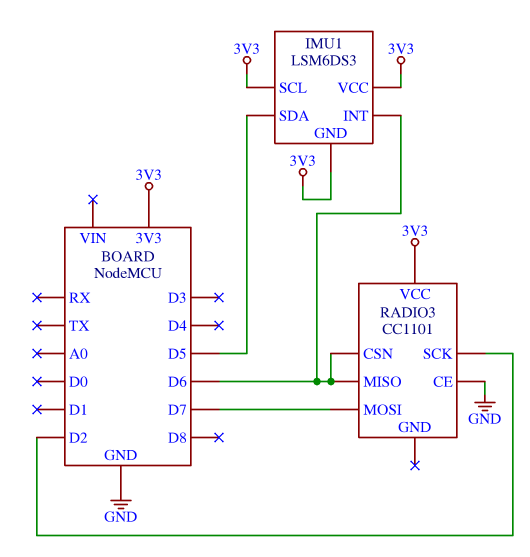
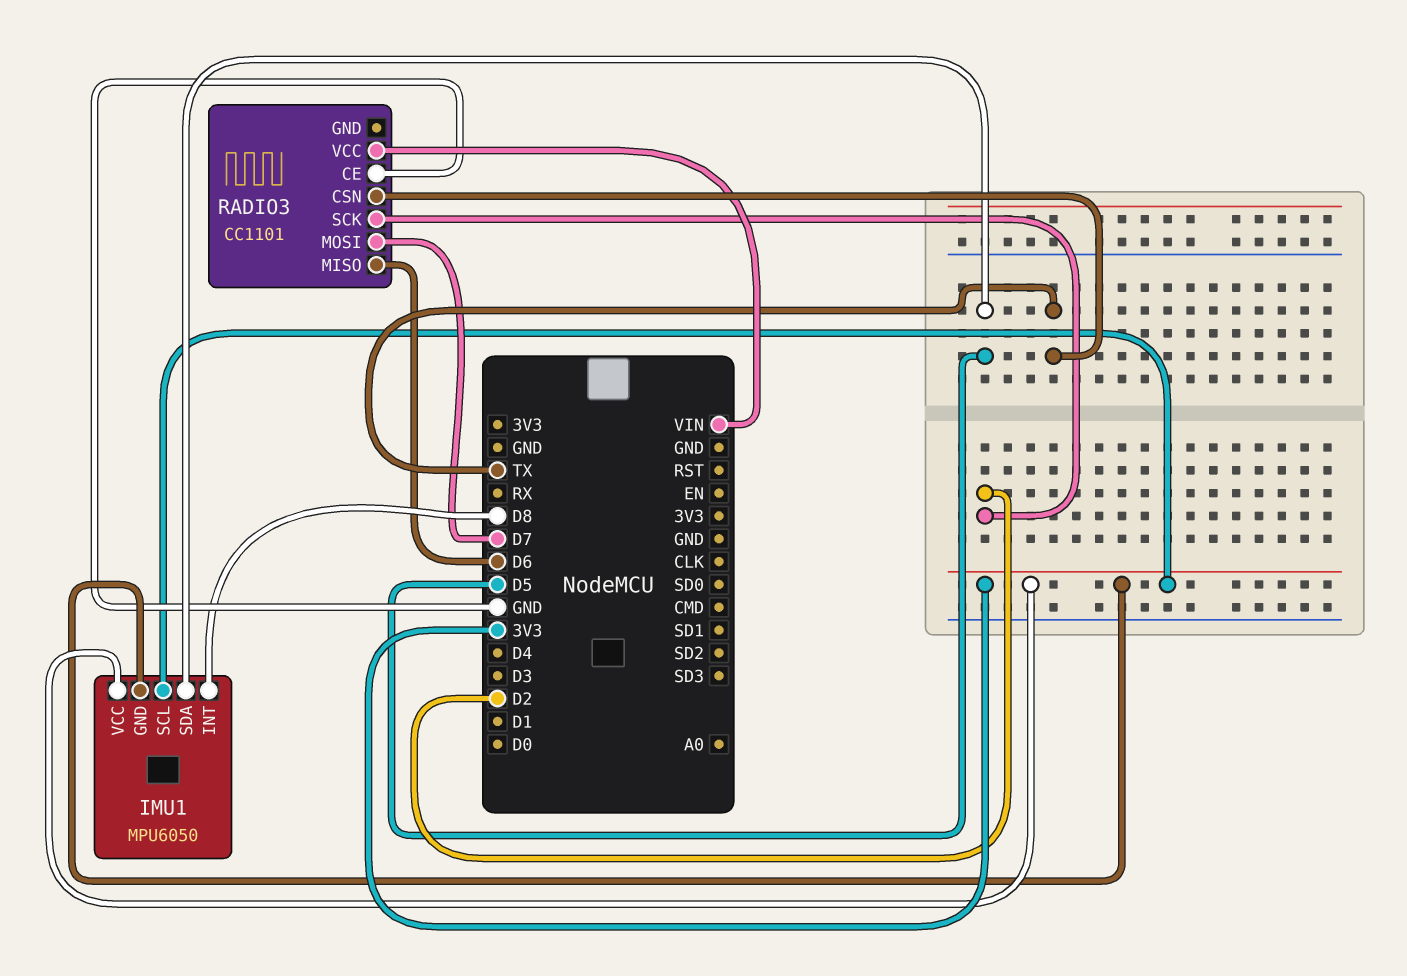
IMU1: LSM6DS3 -> MPU6050
IMU1 pin INT: D6 -> D8
RADIO3 pin CSN: D6 -> TX
RADIO3 pin VCC: 3V3 -> VIN

